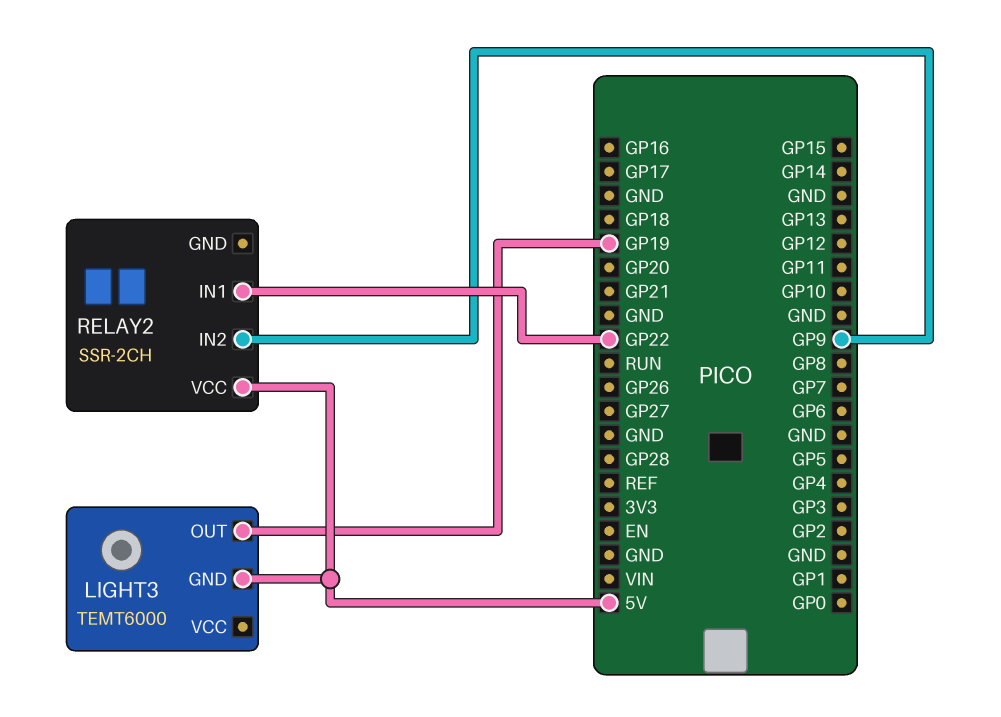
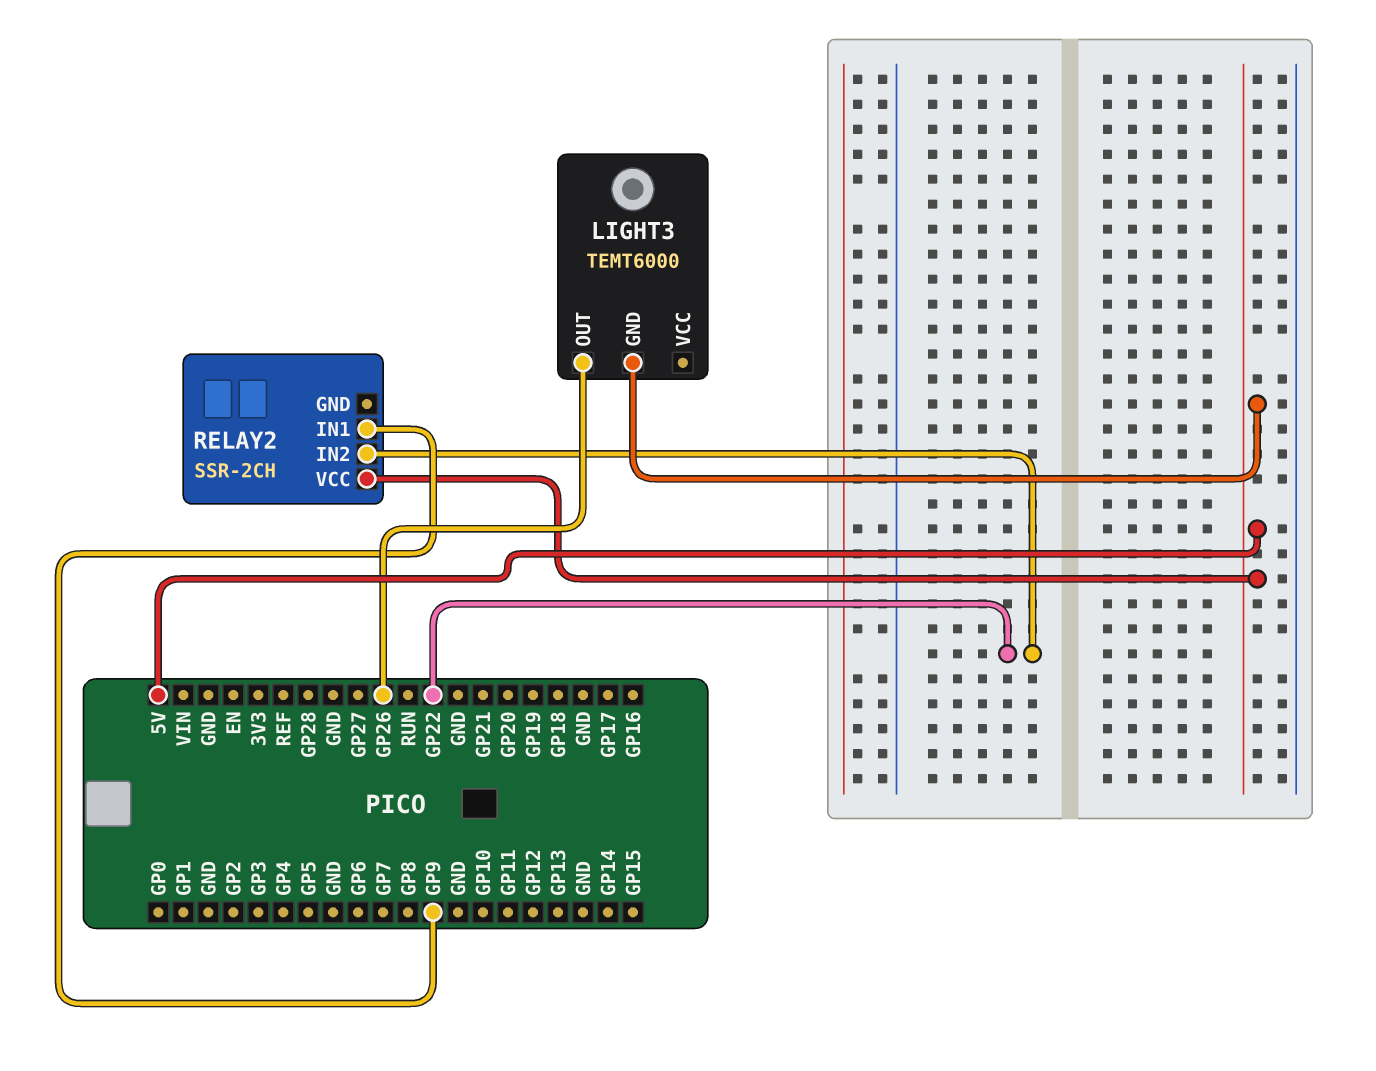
LIGHT3 pin OUT: GP19 -> GP26
RELAY2 pin IN1: GP22 -> GP9
RELAY2 pin IN2: GP9 -> GP22

